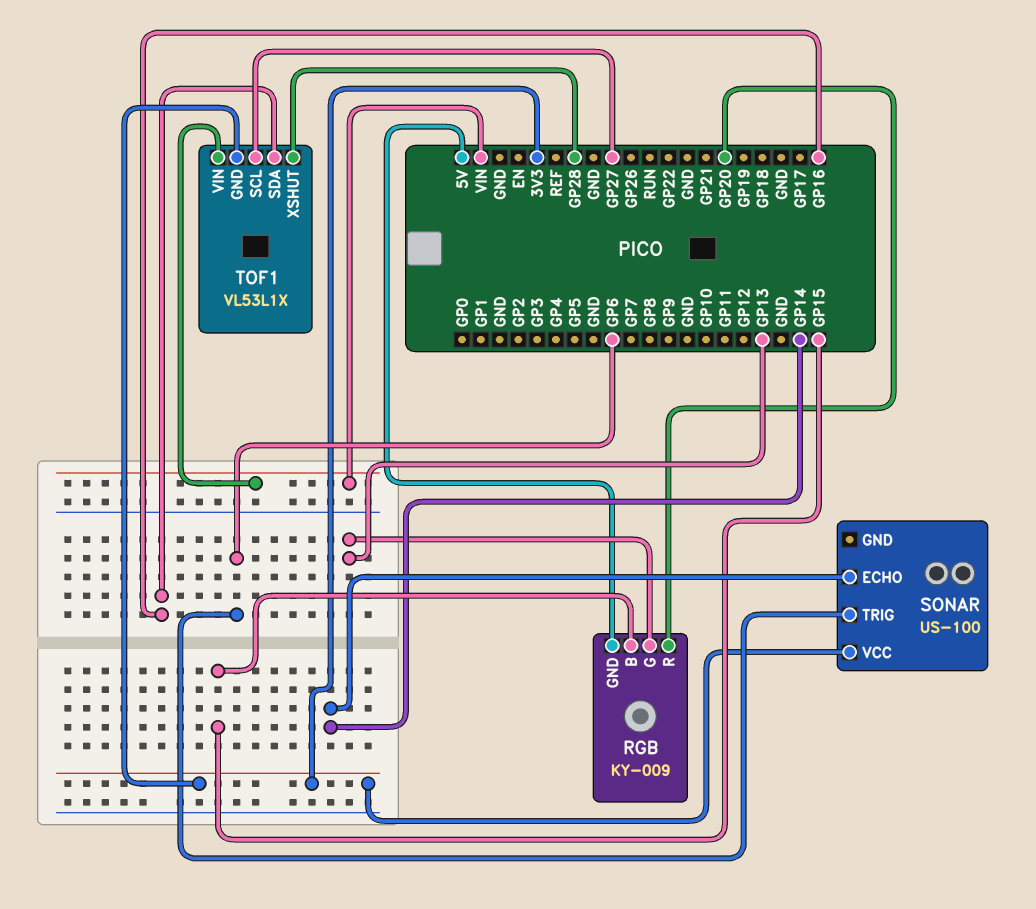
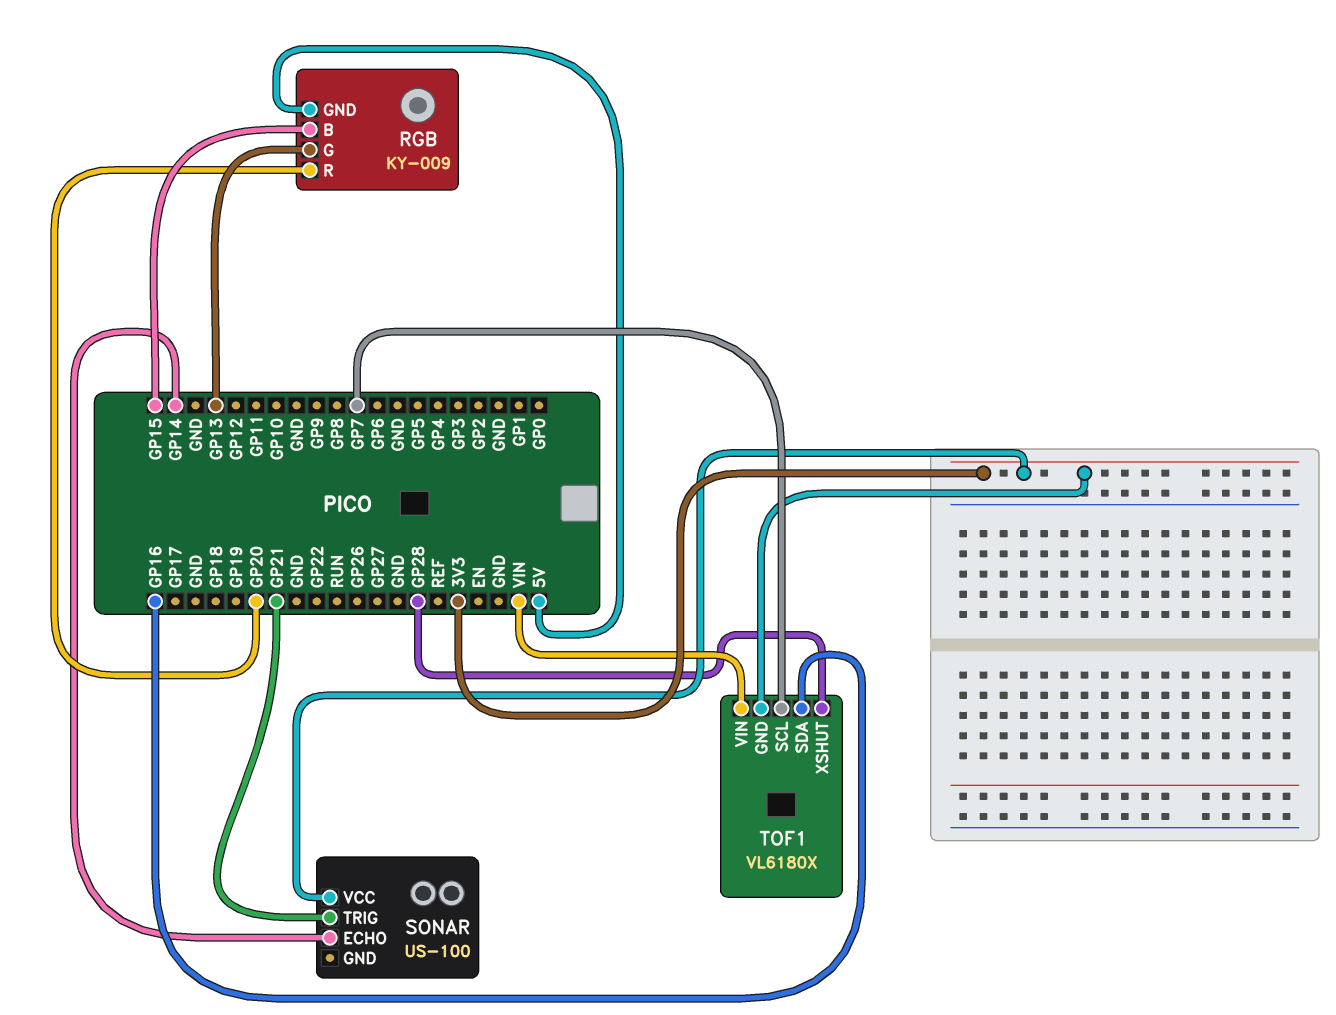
SONAR pin TRIG: GP6 -> GP21
TOF1: VL53L1X -> VL6180X
TOF1 pin SCL: GP27 -> GP7

